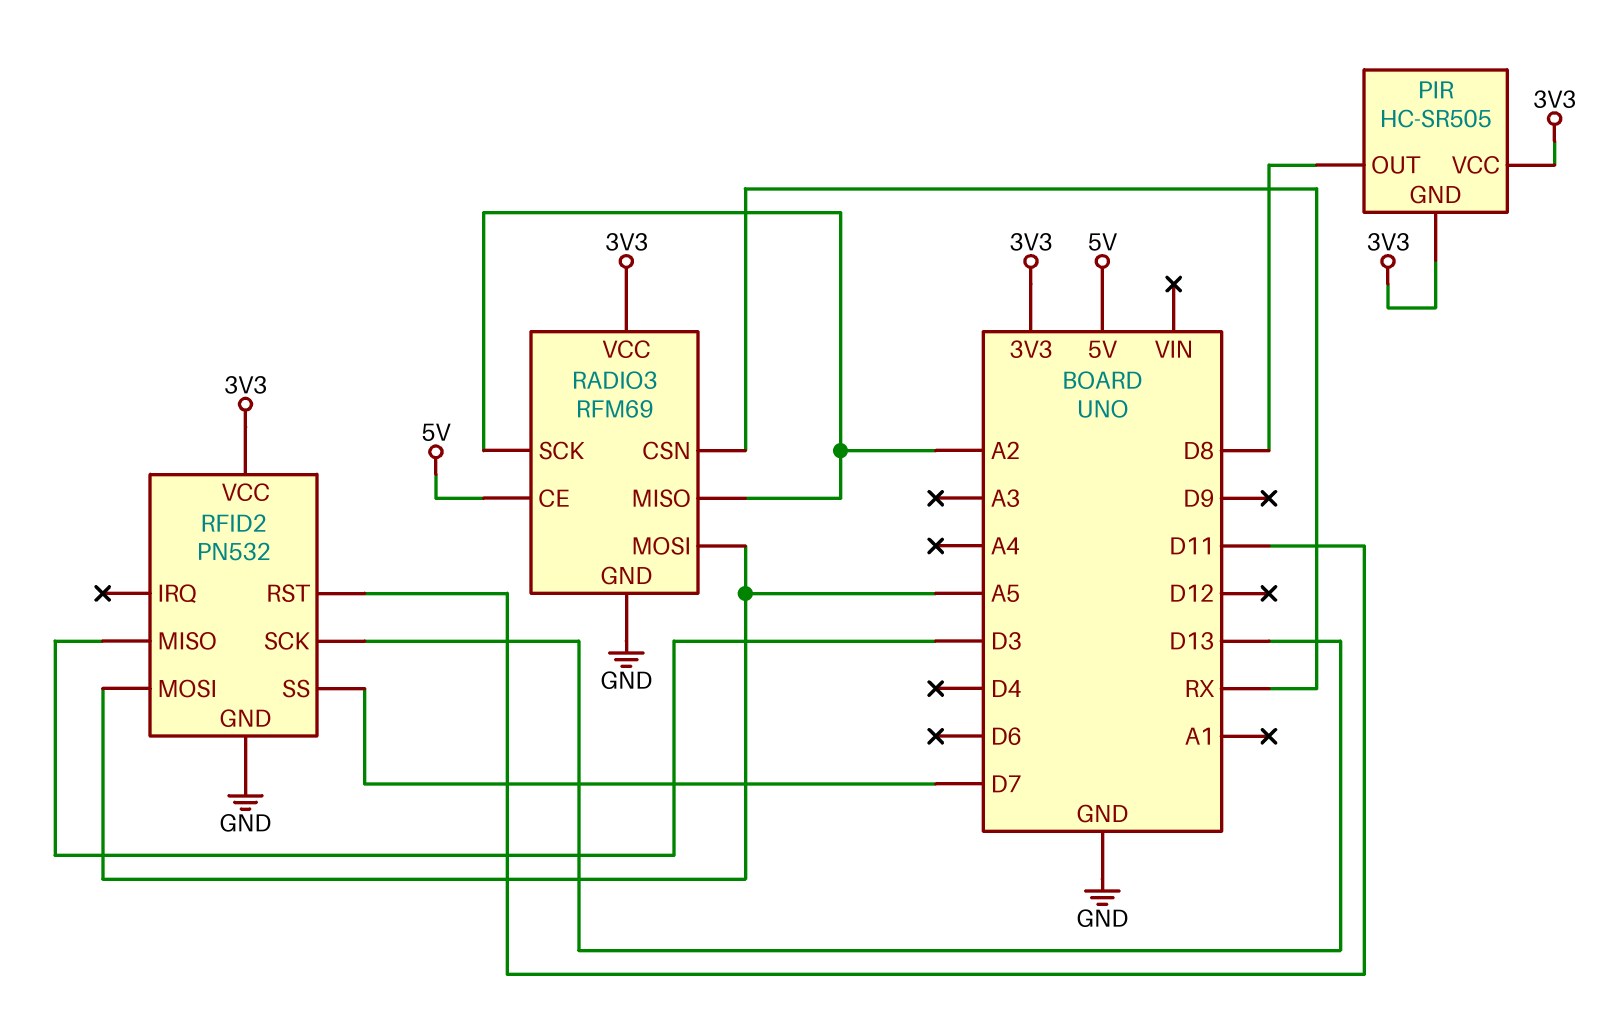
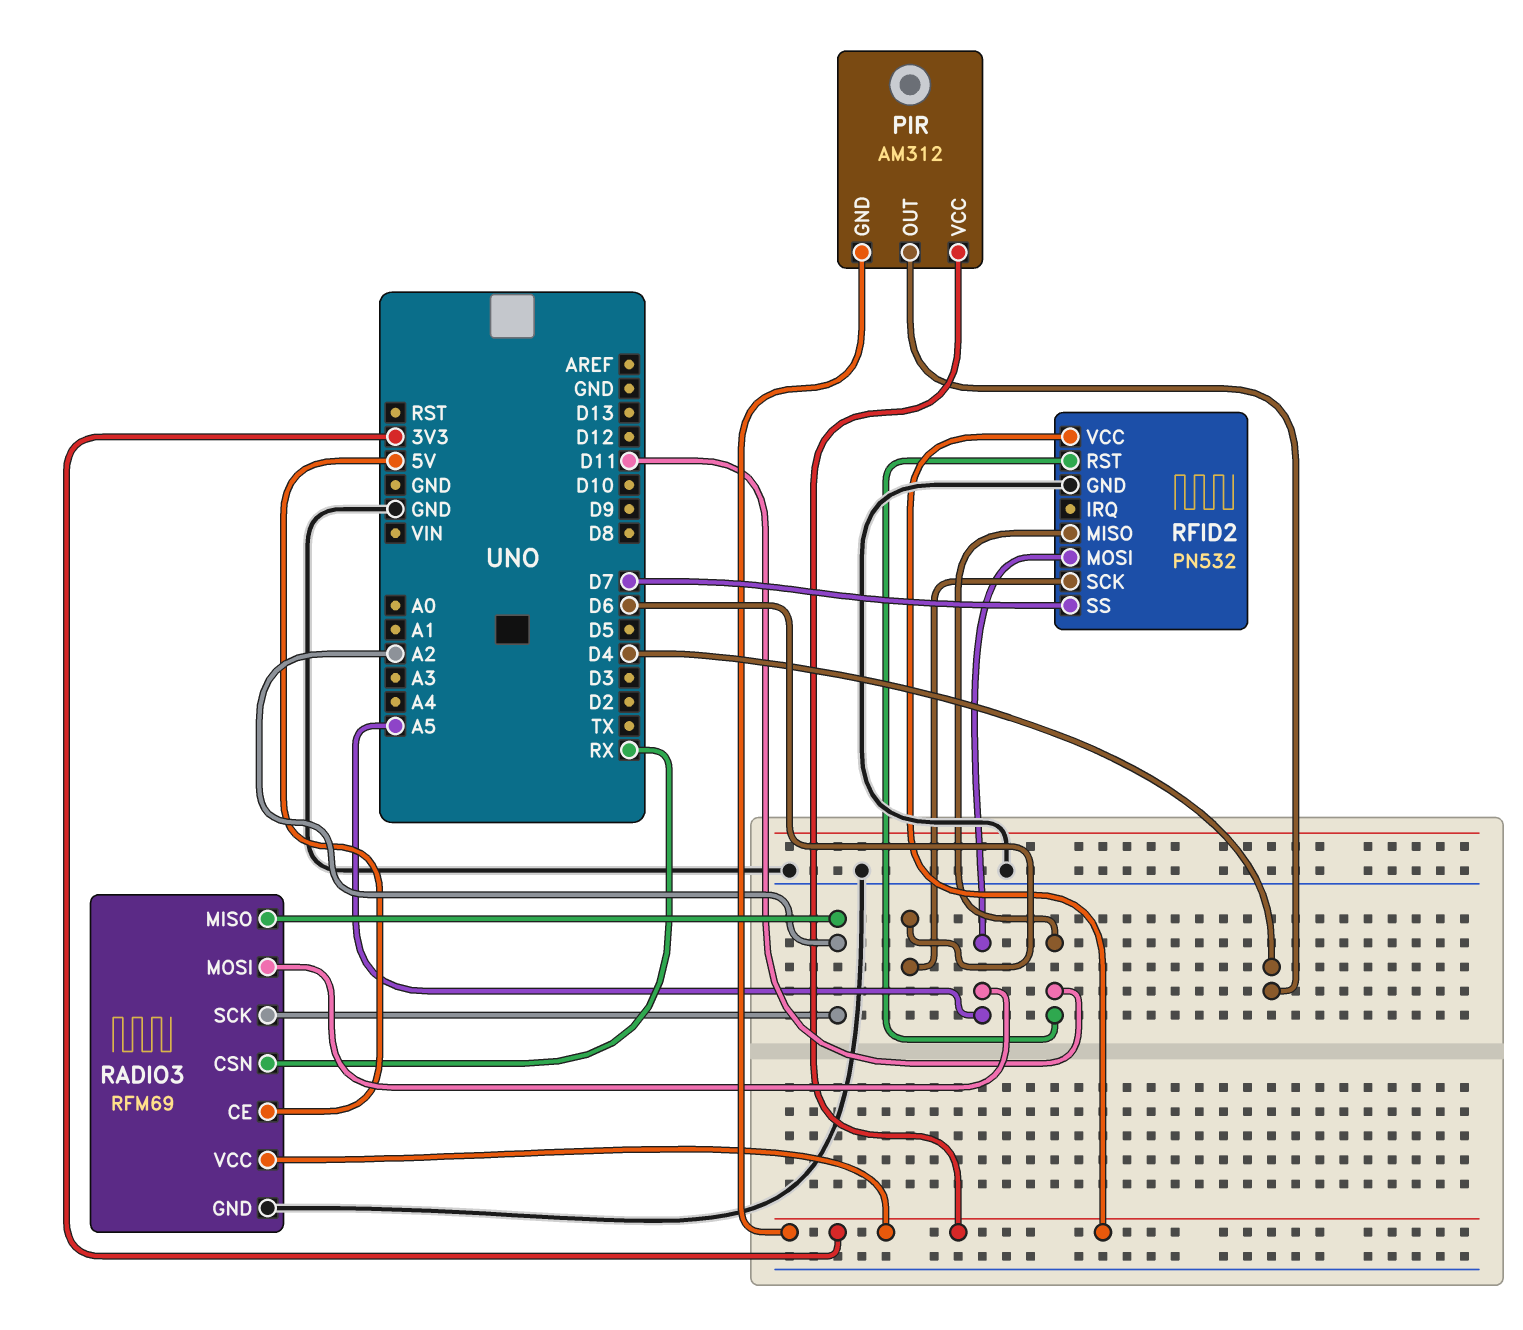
PIR: HC-SR505 -> AM312
PIR pin OUT: D8 -> D4
RFID2 pin MISO: D3 -> D11
RFID2 pin SCK: D13 -> D6

